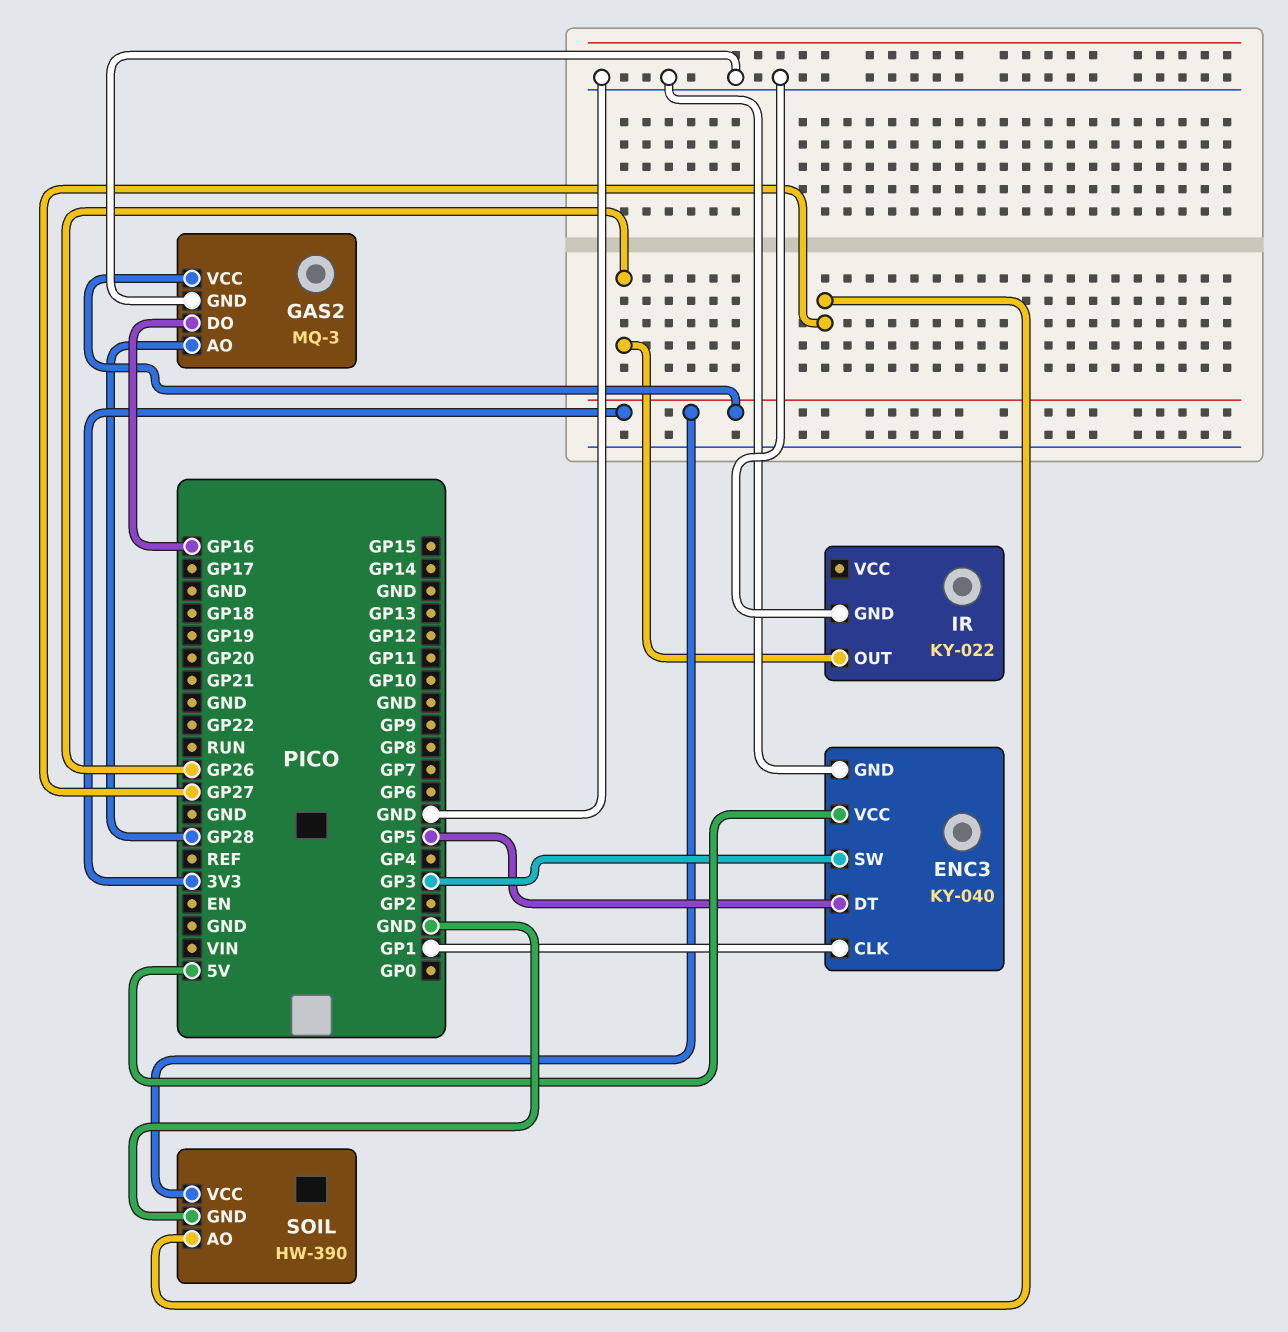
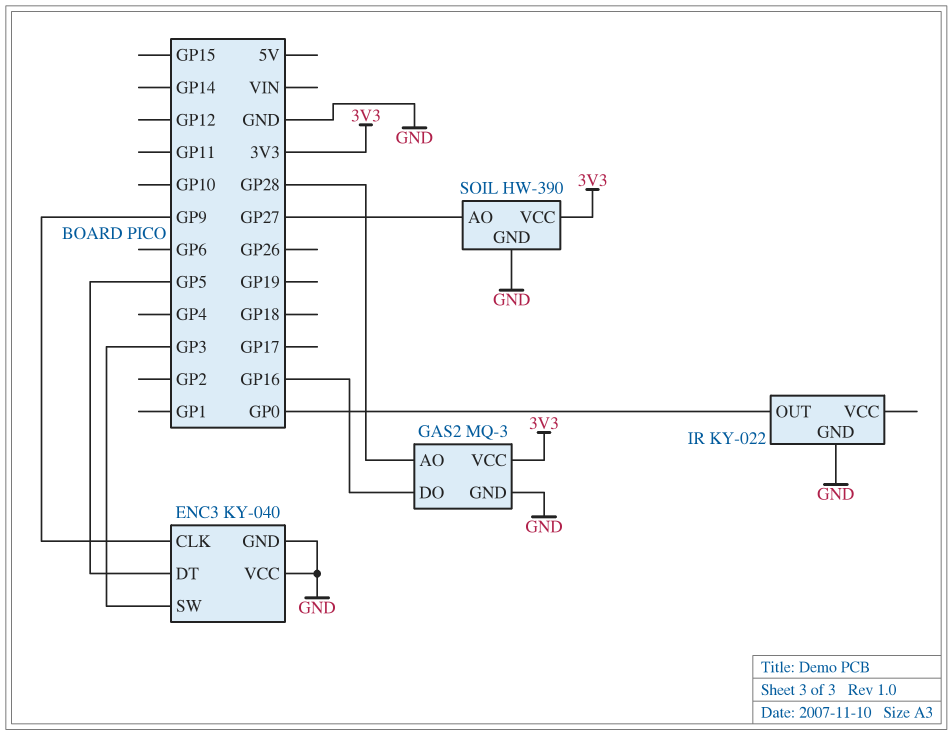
ENC3 pin CLK: GP1 -> GP9
ENC3 pin VCC: 5V -> GND
IR pin OUT: GP26 -> GP0

